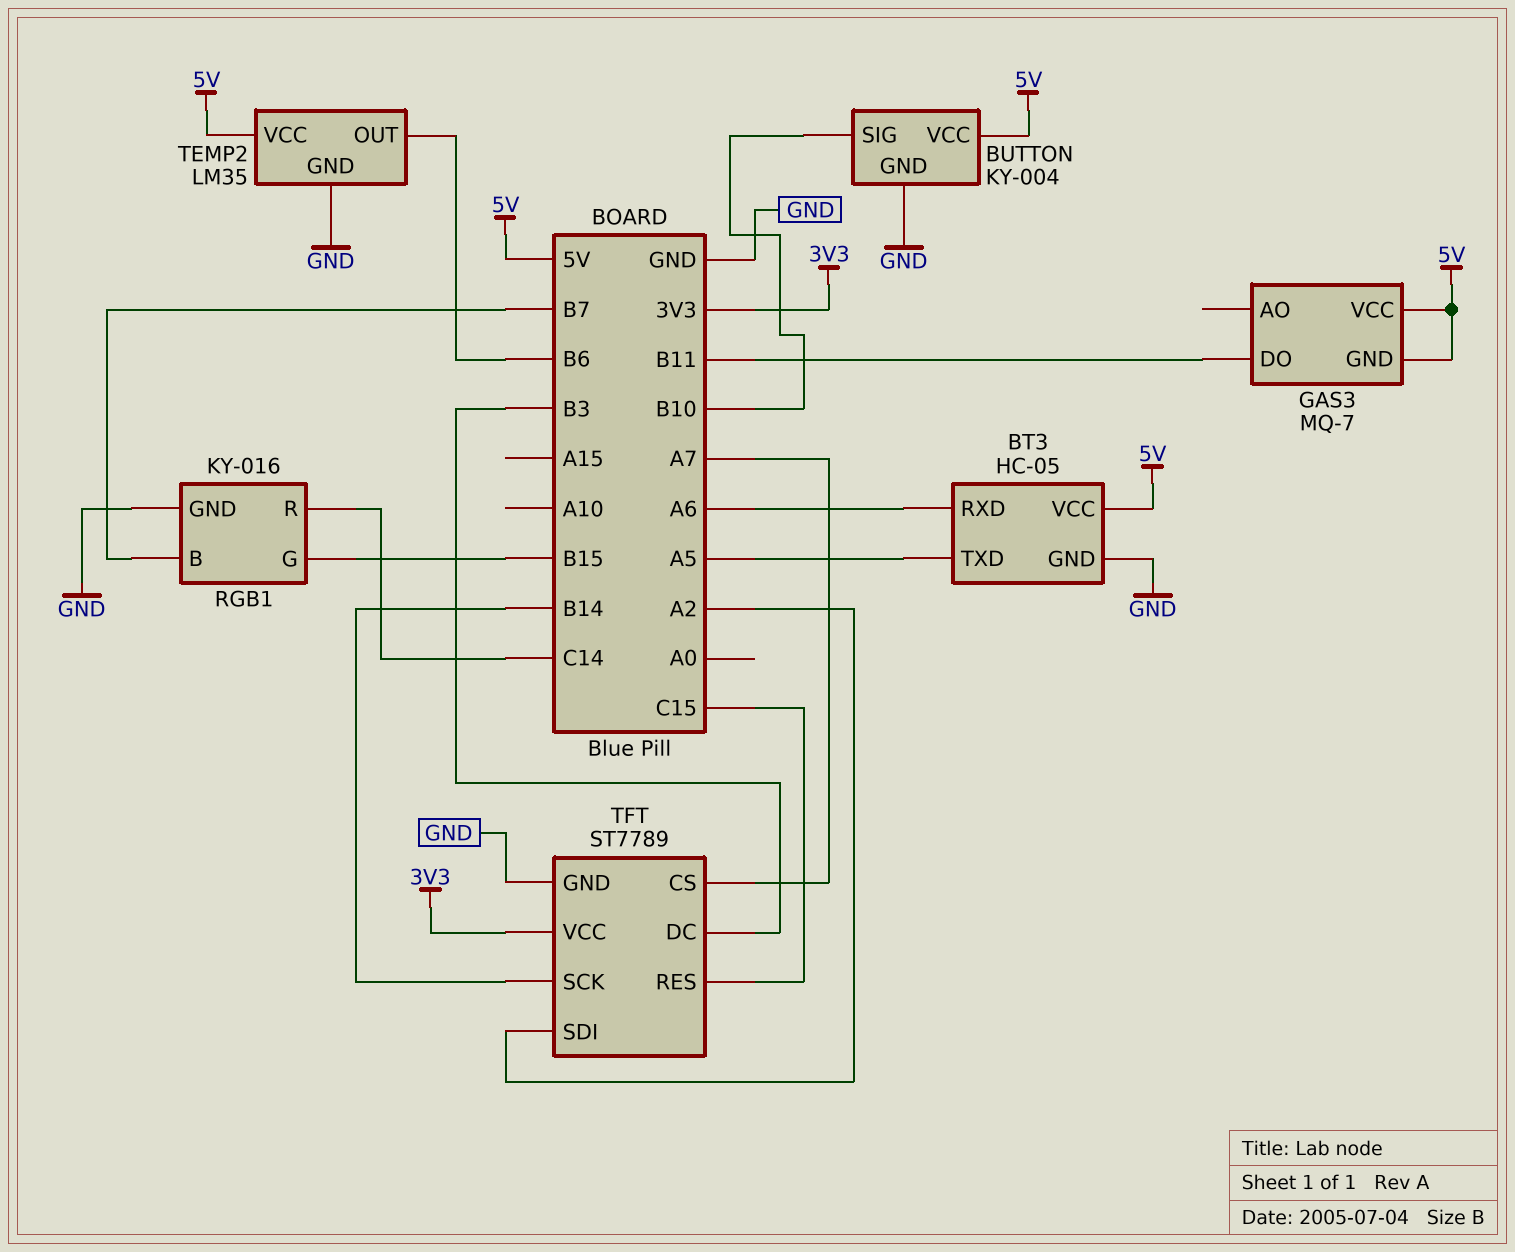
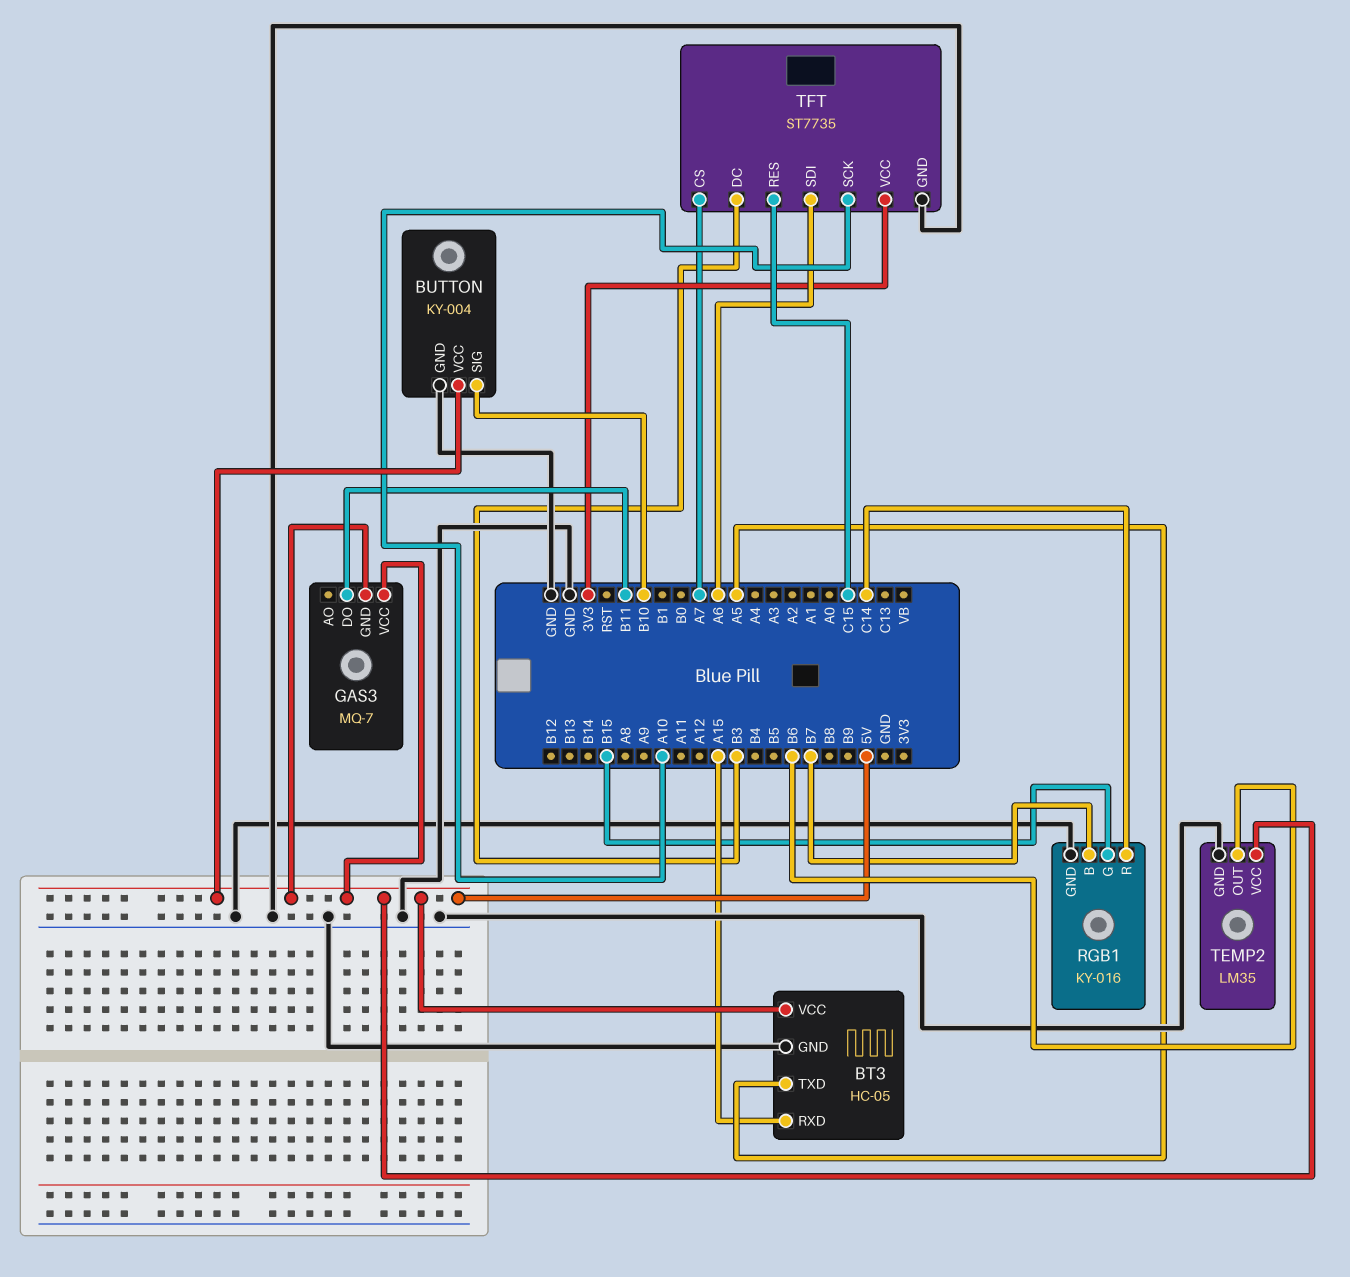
BT3 pin RXD: A6 -> A15
TFT: ST7789 -> ST7735
TFT pin SCK: B14 -> A10
TFT pin SDI: A2 -> A6

